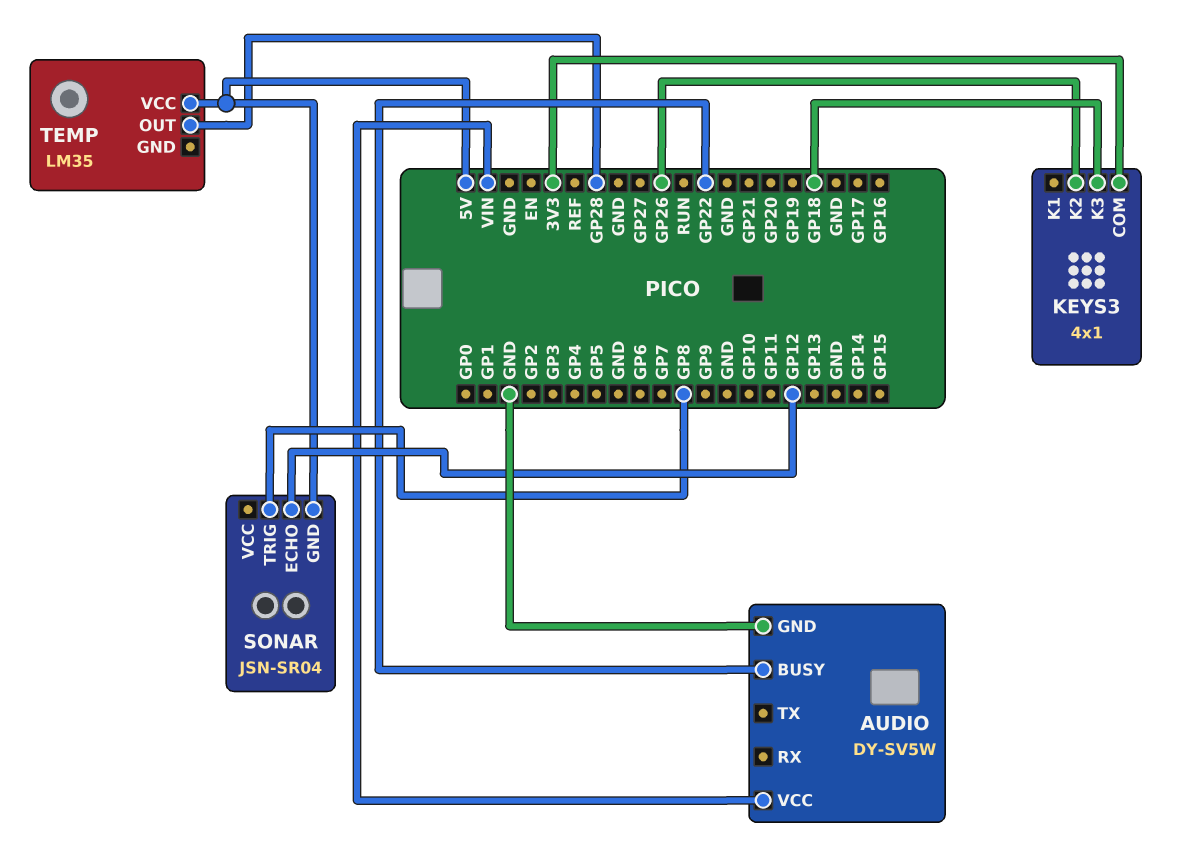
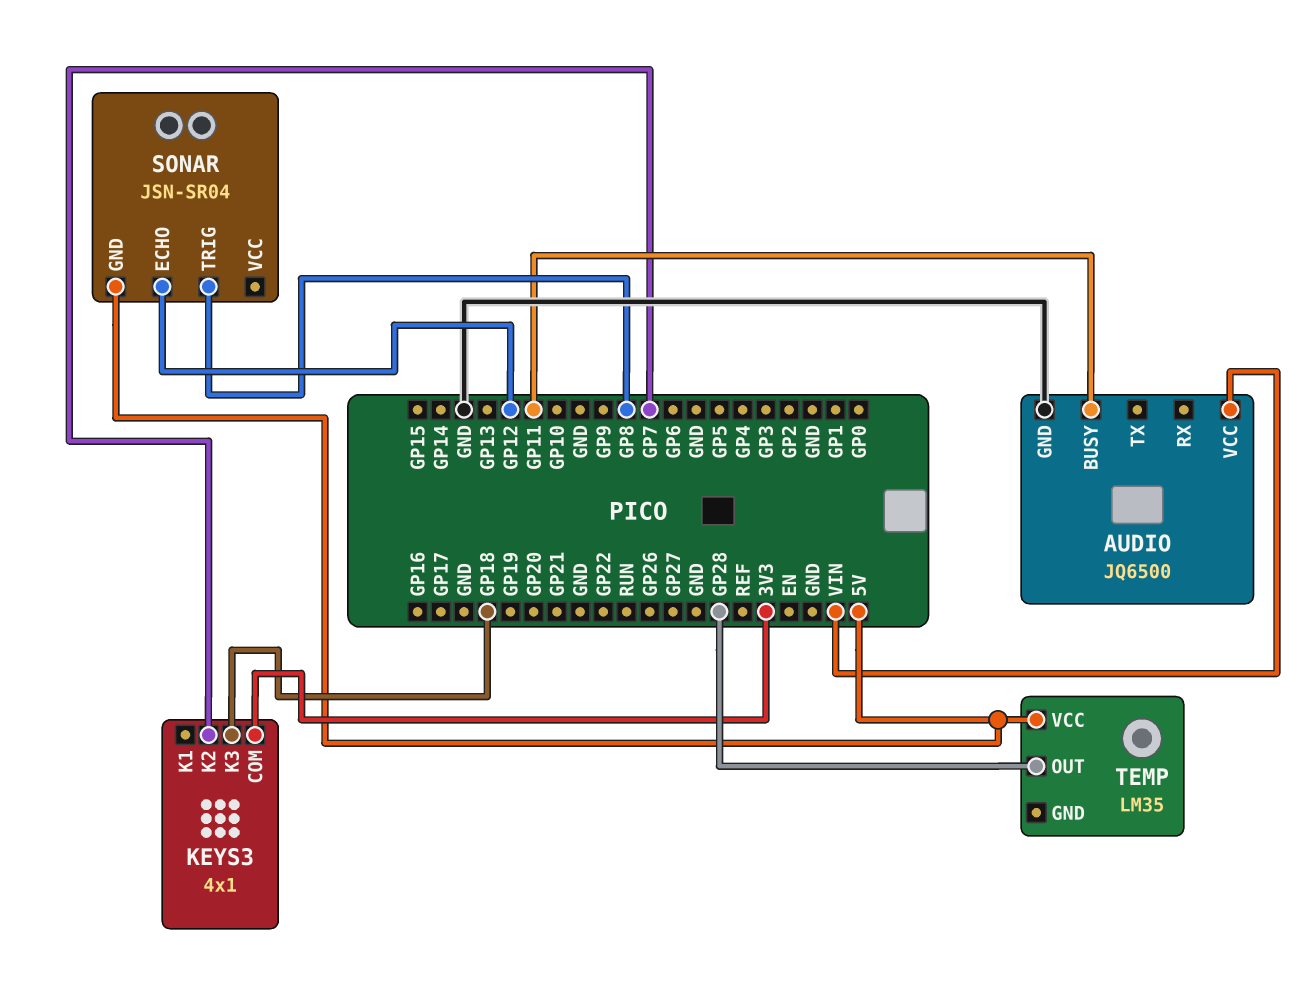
AUDIO: DY-SV5W -> JQ6500
AUDIO pin BUSY: GP22 -> GP11
KEYS3 pin K2: GP26 -> GP7

